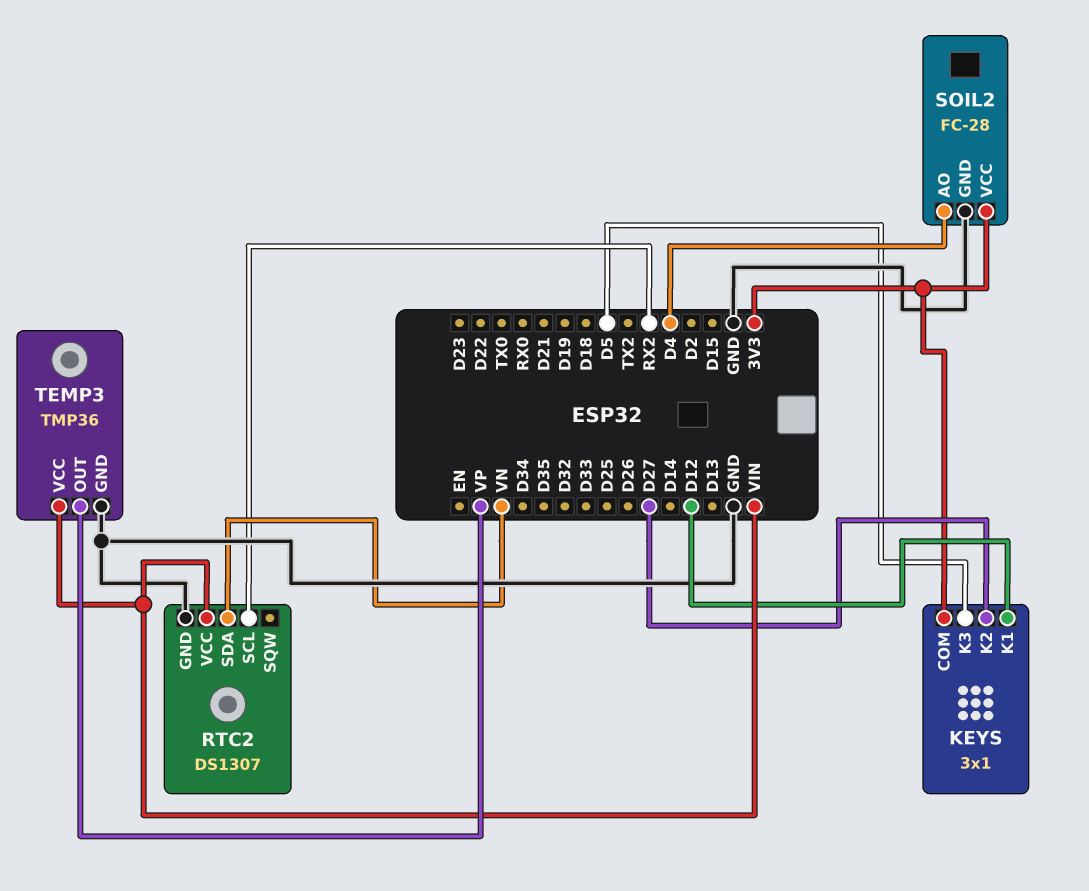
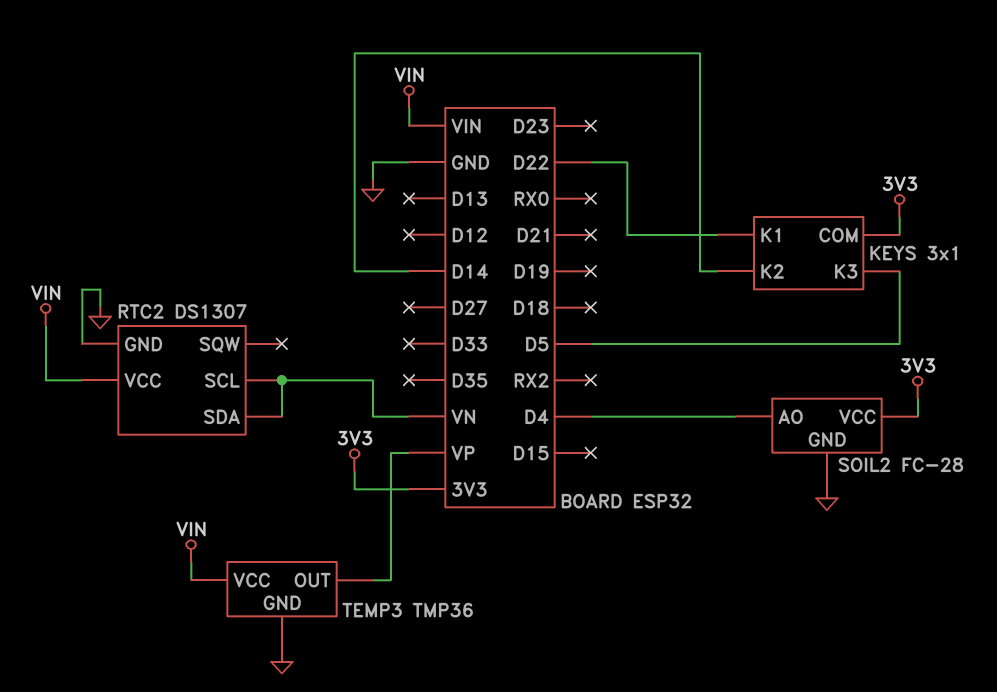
KEYS pin K1: D12 -> D22
KEYS pin K2: D27 -> D14
RTC2 pin SCL: RX2 -> VN

